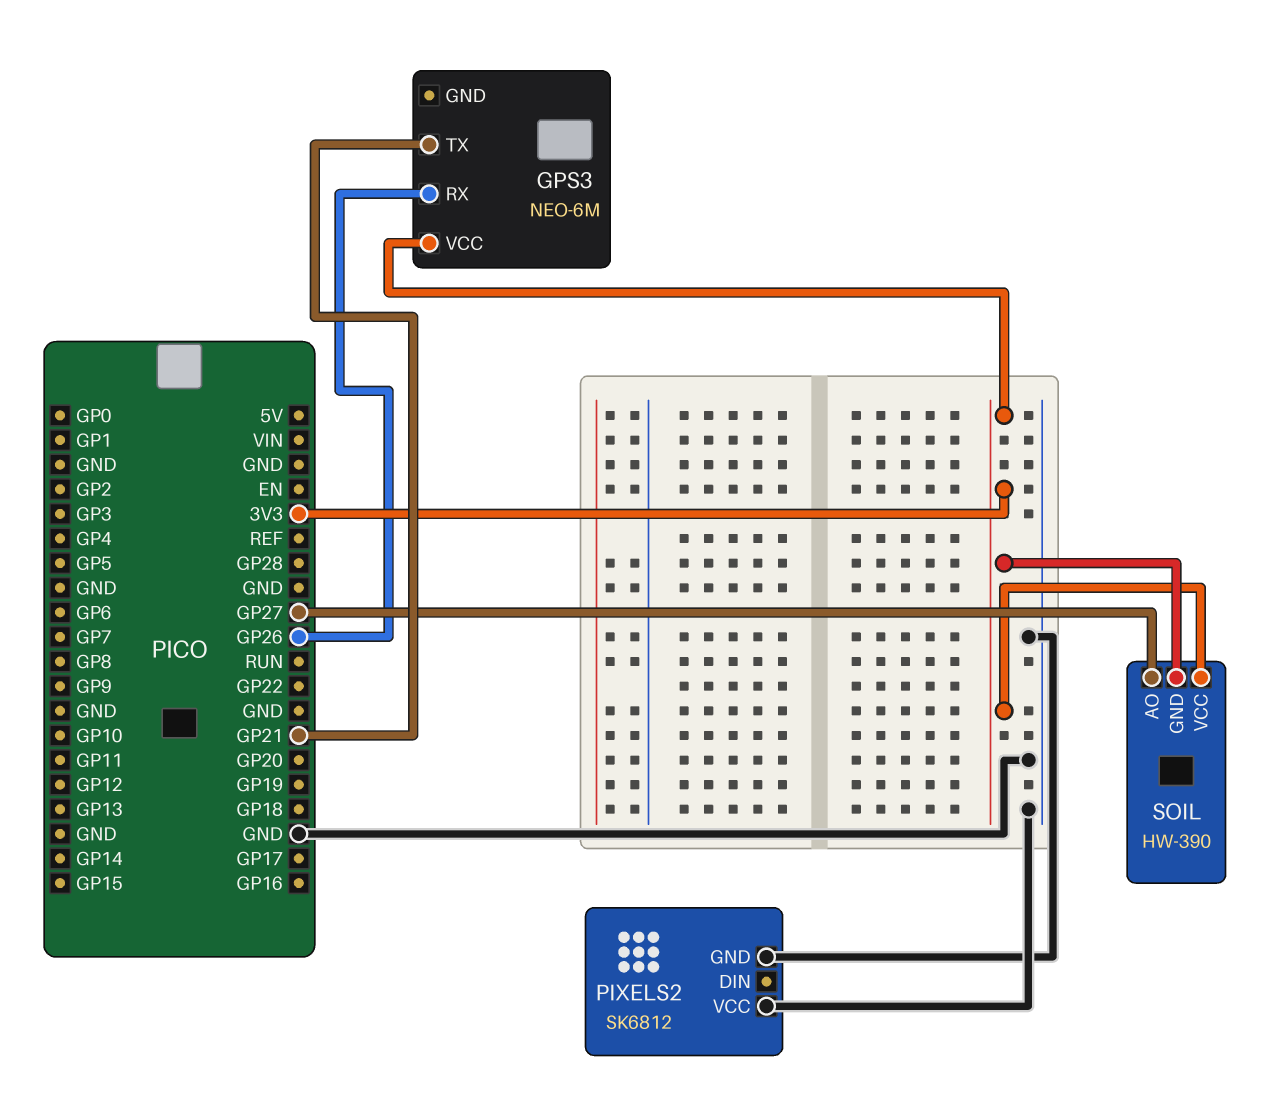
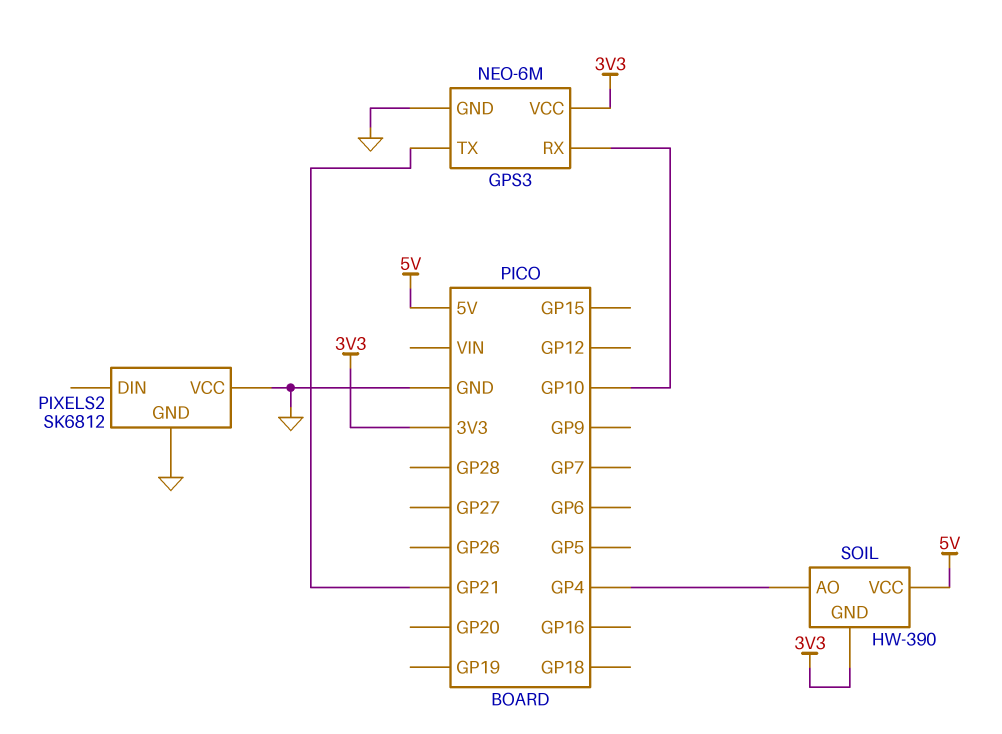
GPS3 pin GND: none -> GND
GPS3 pin RX: GP26 -> GP10
SOIL pin AO: GP27 -> GP4
SOIL pin VCC: 3V3 -> 5V

